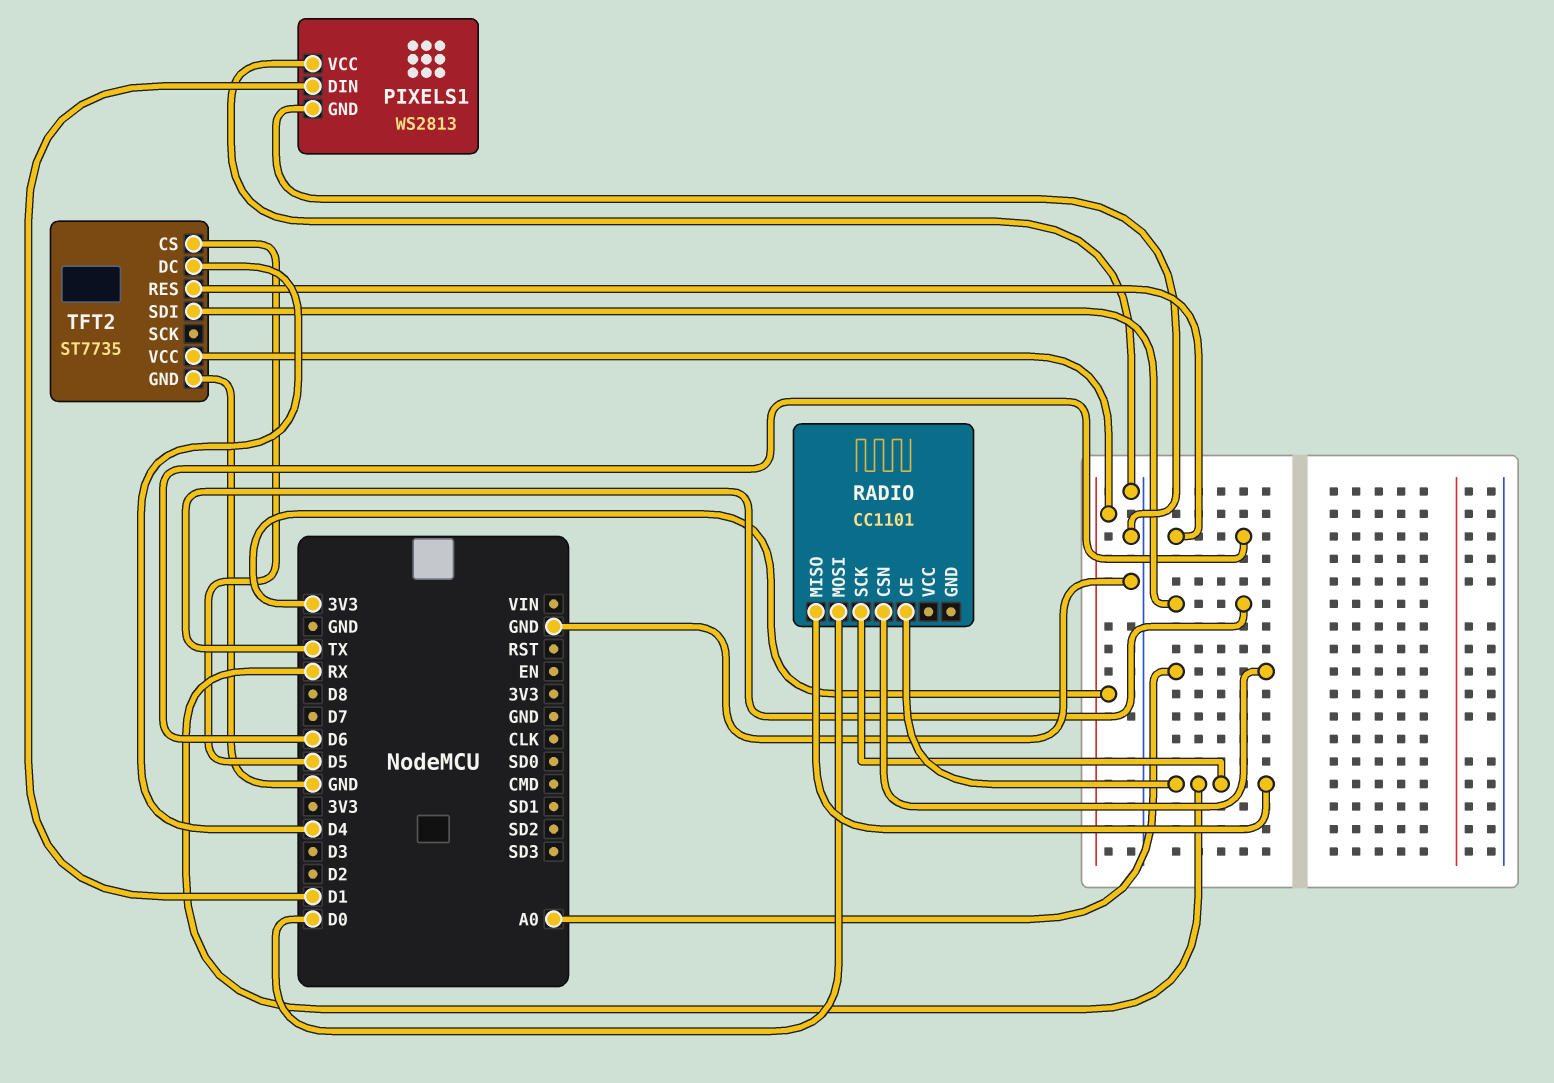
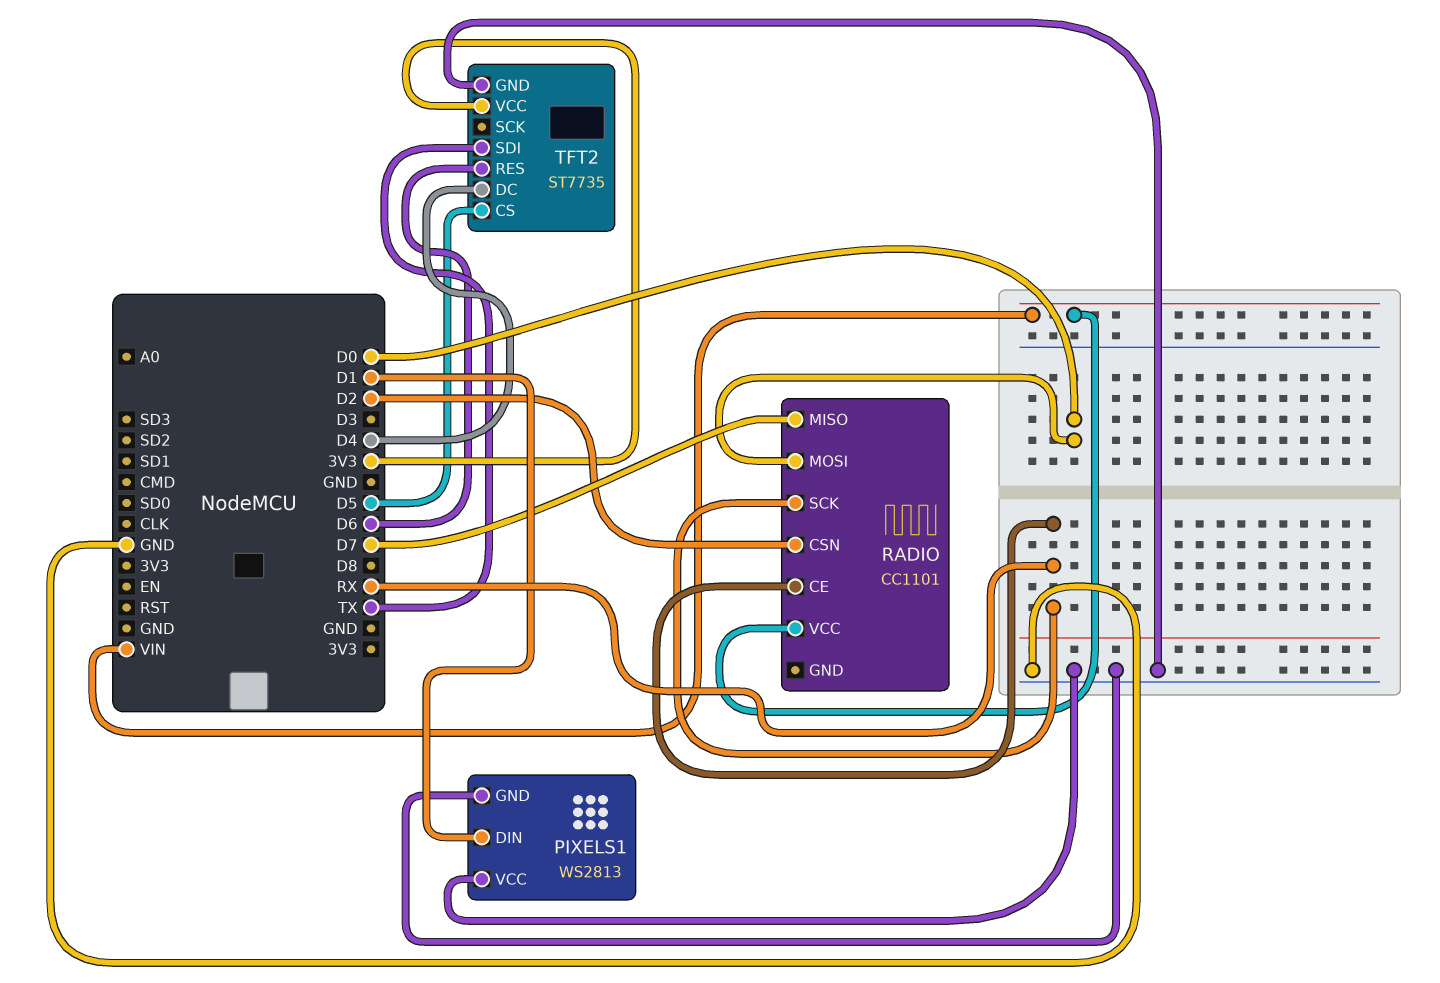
RADIO pin CSN: A0 -> D2
RADIO pin MISO: RX -> D7
RADIO pin VCC: none -> VIN

